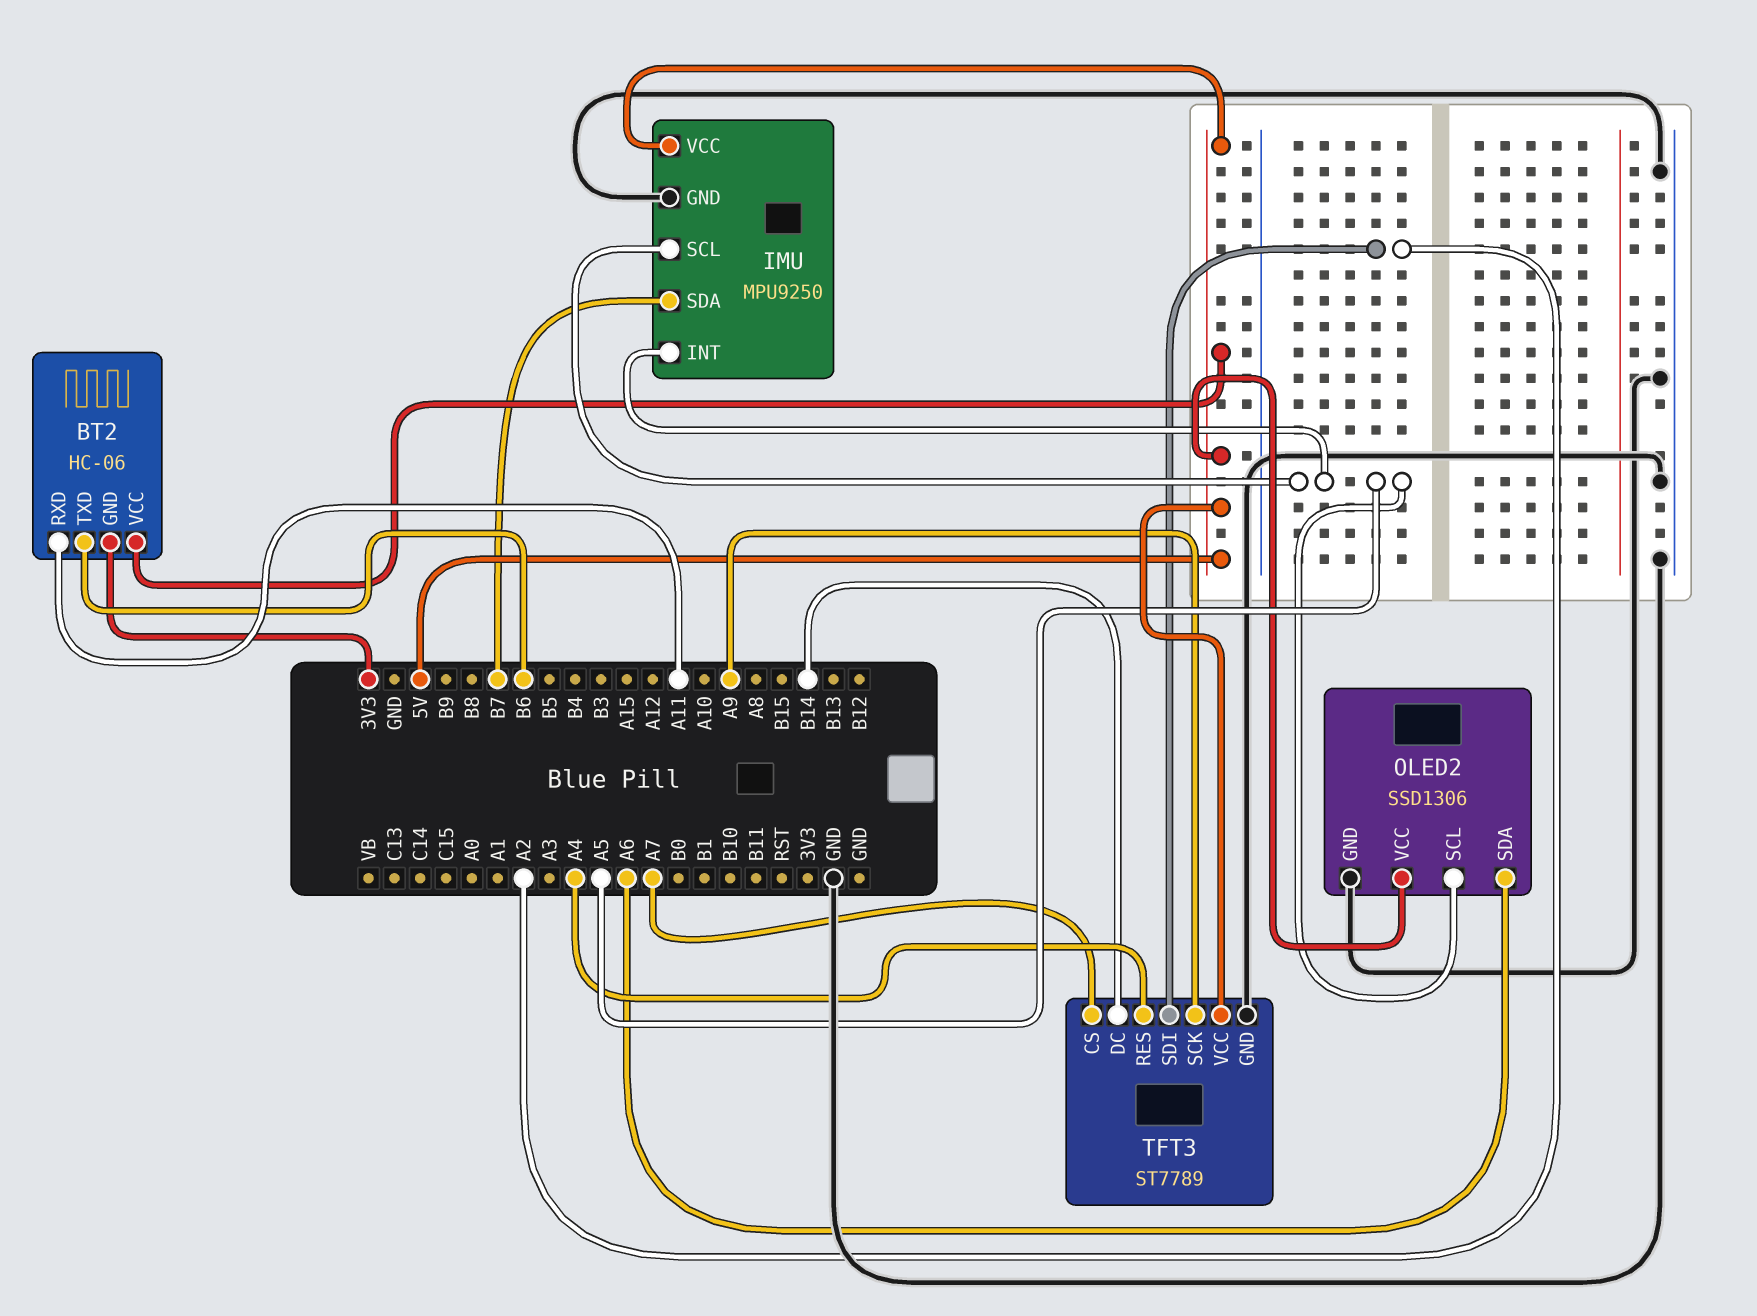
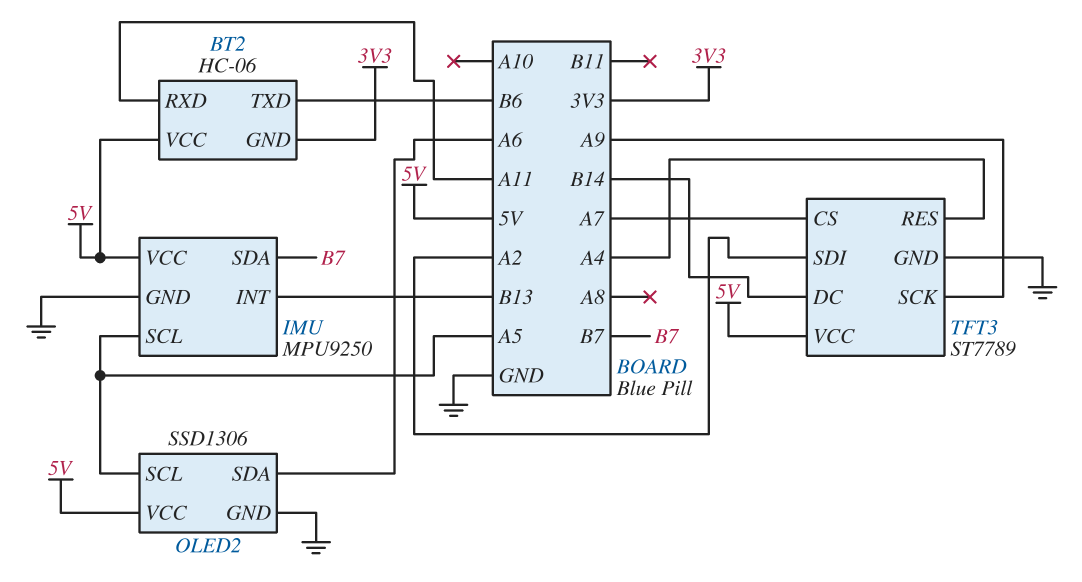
IMU pin INT: A5 -> B13

